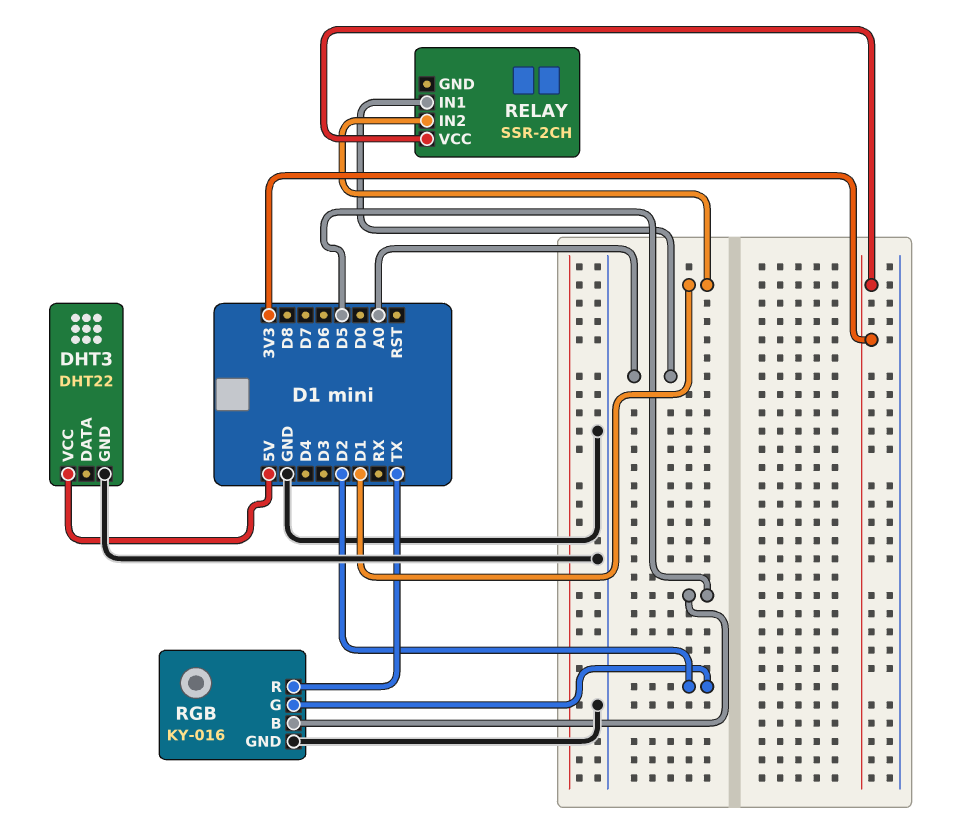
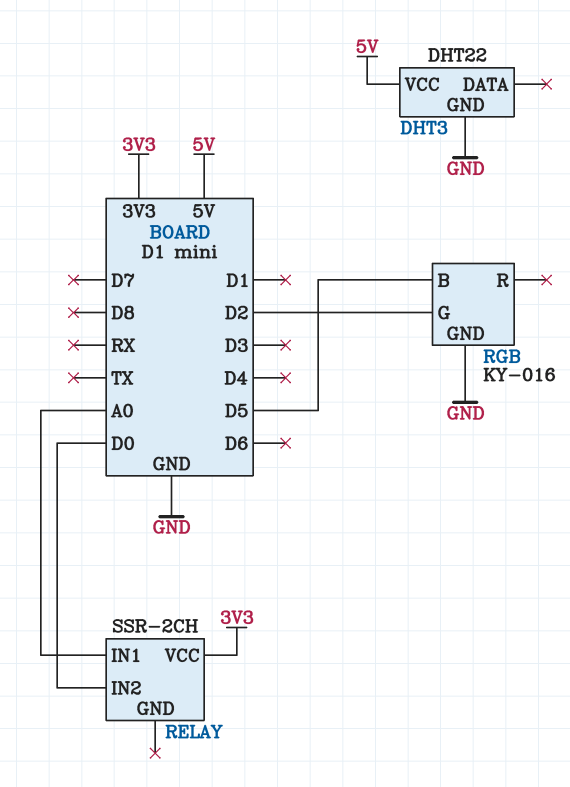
RELAY pin IN2: D1 -> D0
RGB pin R: TX -> none

